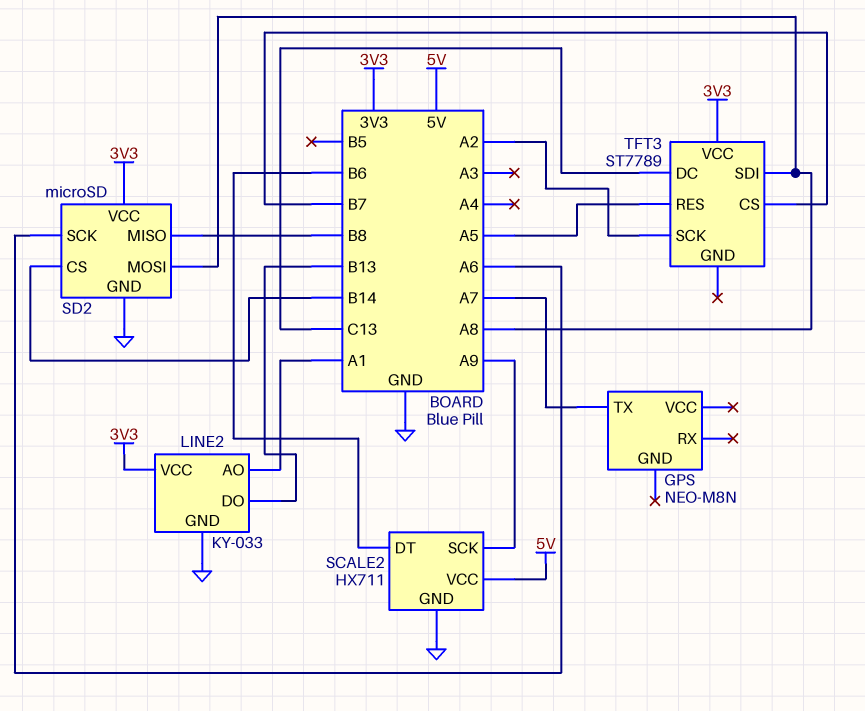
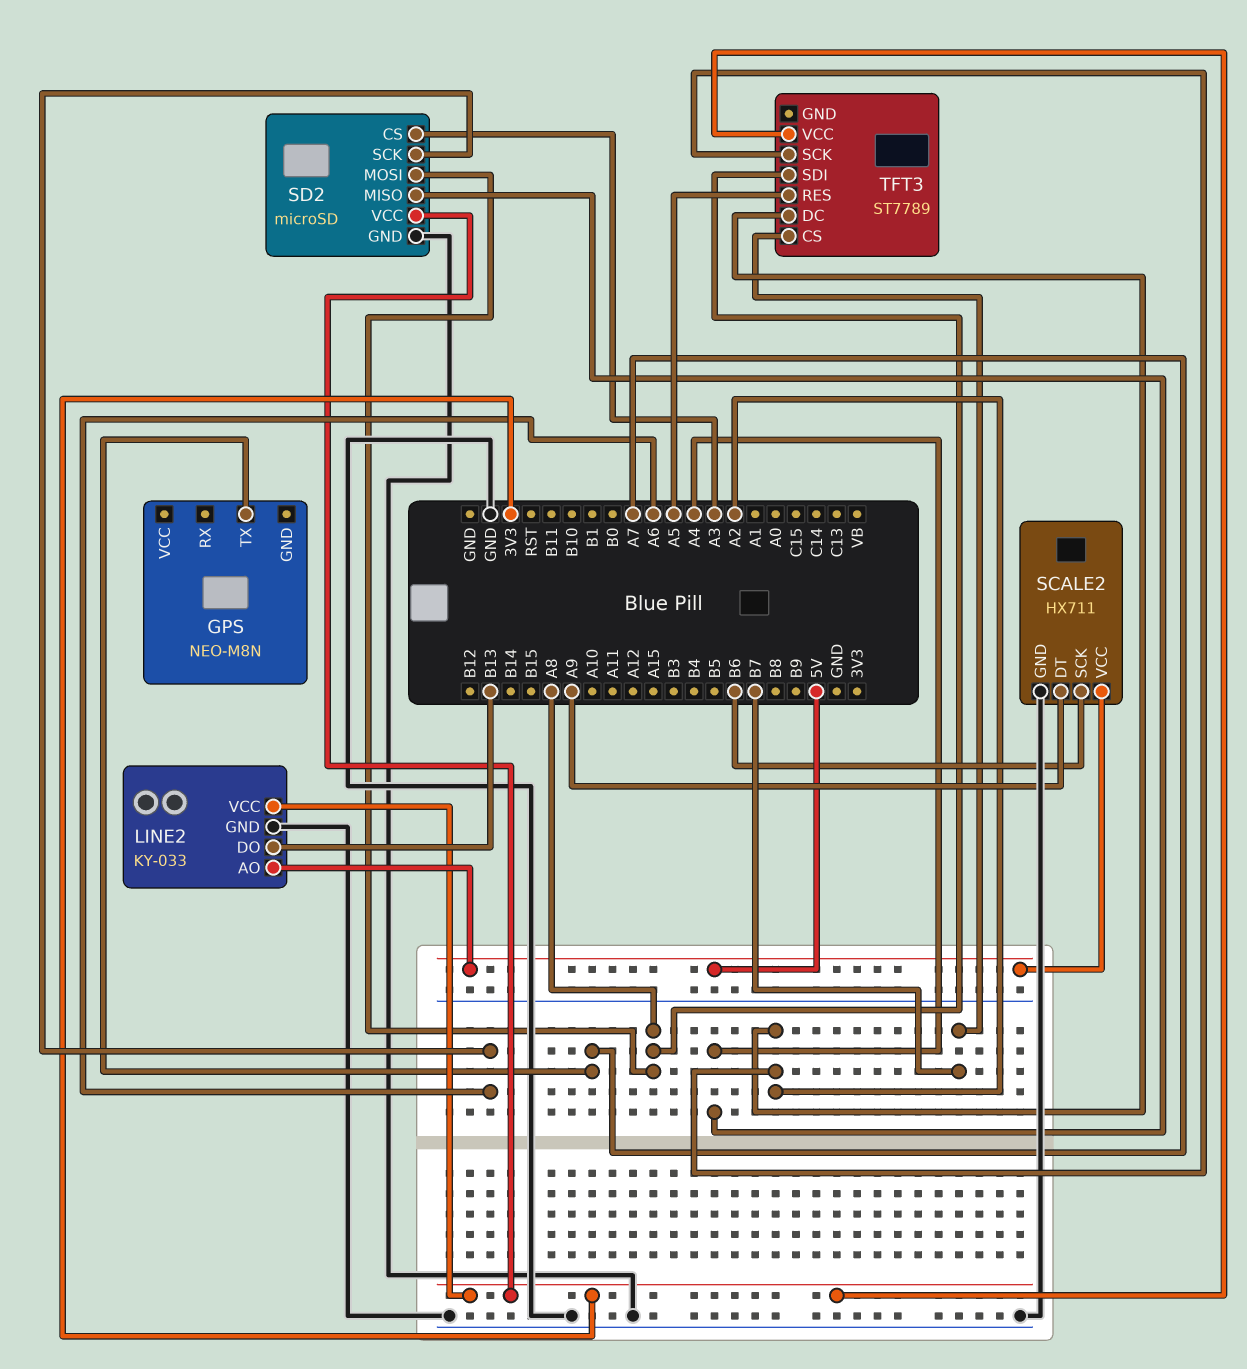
LINE2 pin AO: A1 -> 5V
SCALE2 pin DT: B6 -> A9
SCALE2 pin SCK: A9 -> B6
SD2 pin CS: B14 -> A3
SD2 pin MISO: B8 -> A4
TFT3 pin DC: C13 -> A2

